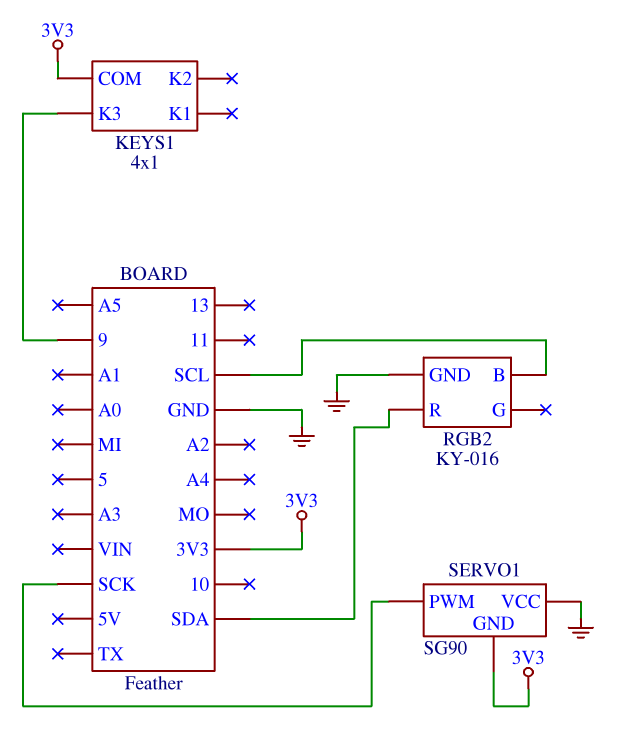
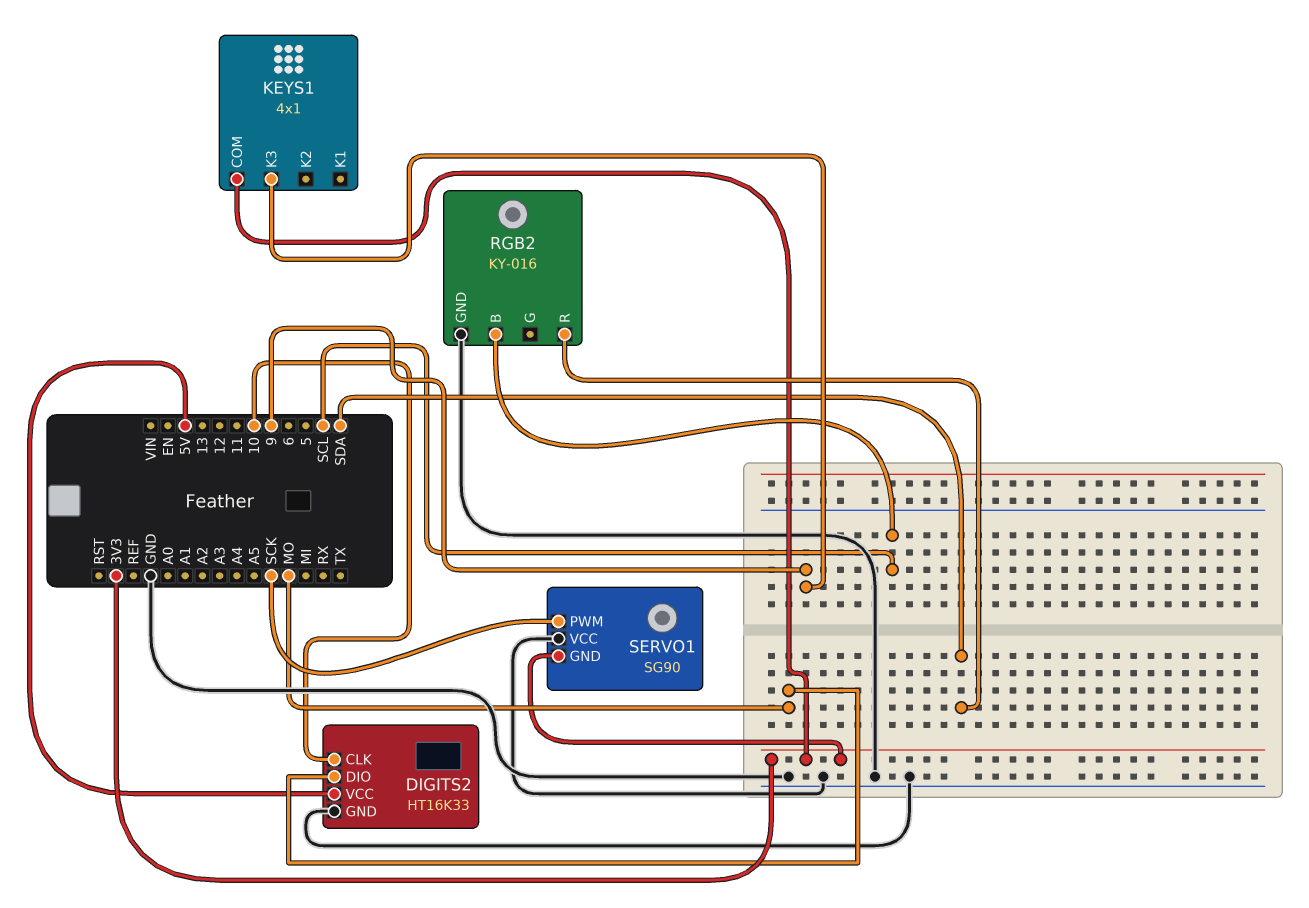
DIGITS2: none -> HT16K33
DIGITS2 pin CLK: none -> 10
DIGITS2 pin DIO: none -> MO
DIGITS2 pin GND: none -> GND
DIGITS2 pin VCC: none -> 5V

